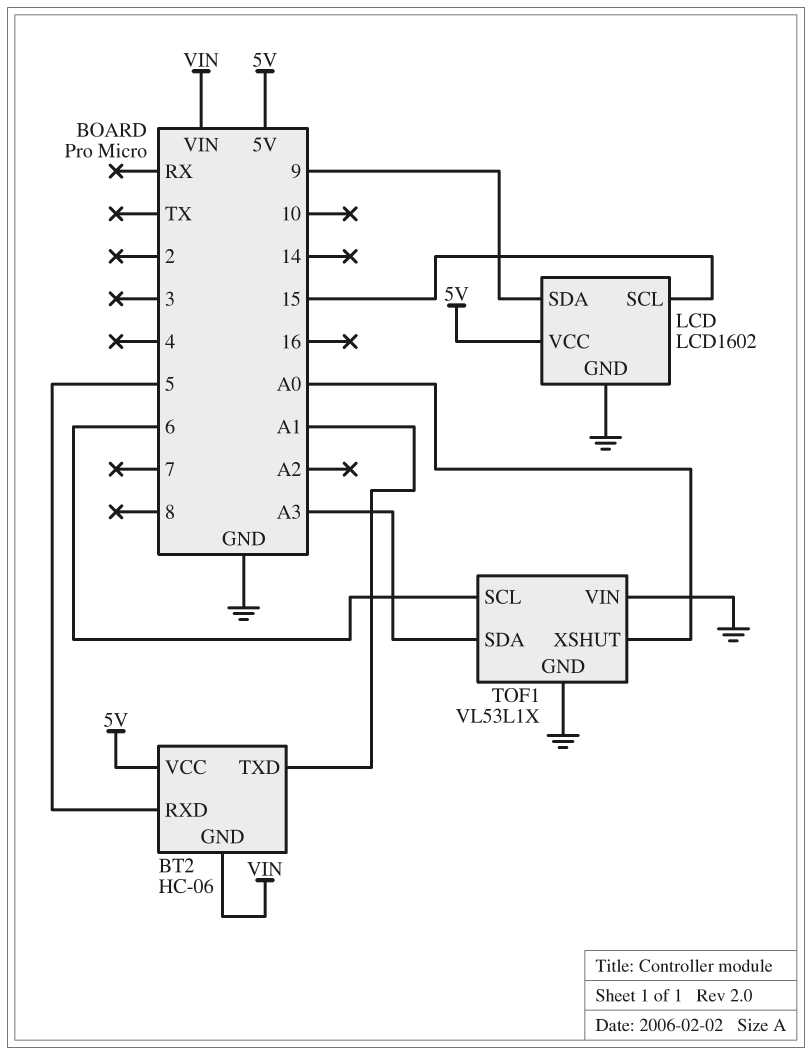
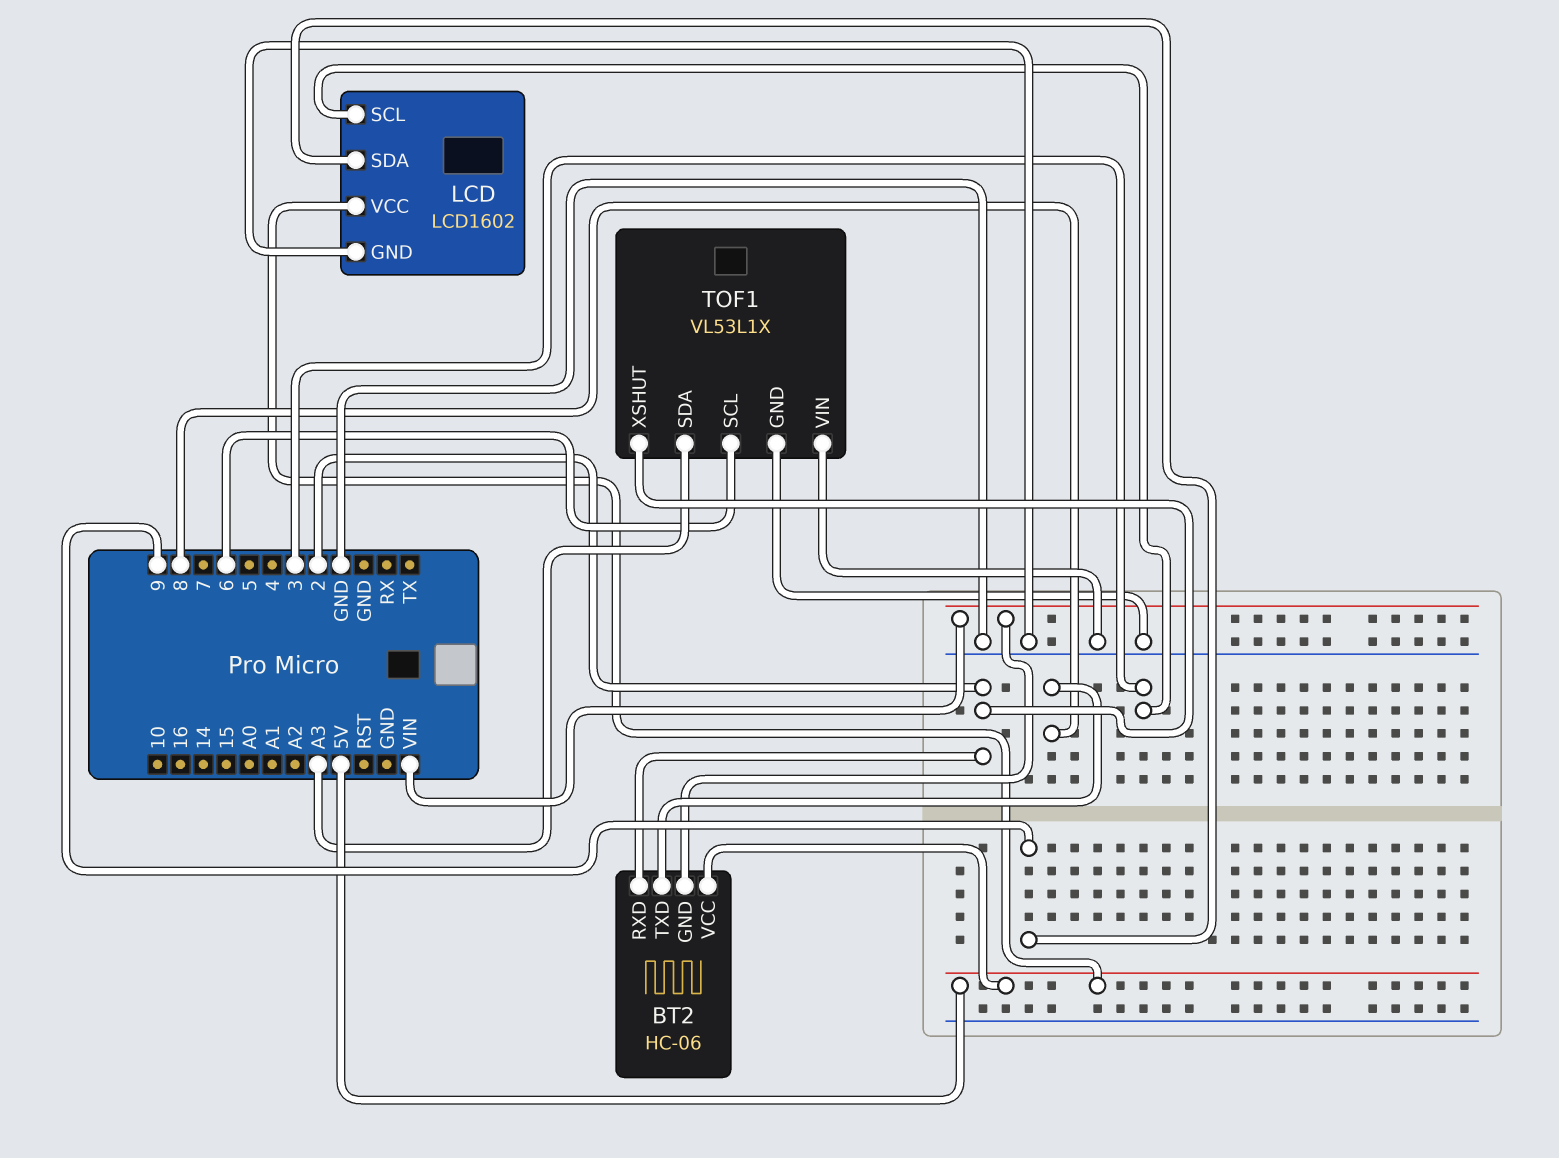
BT2 pin RXD: 5 -> 2
BT2 pin TXD: A1 -> 8
LCD pin SCL: 15 -> 3
TOF1 pin XSHUT: A0 -> 2

